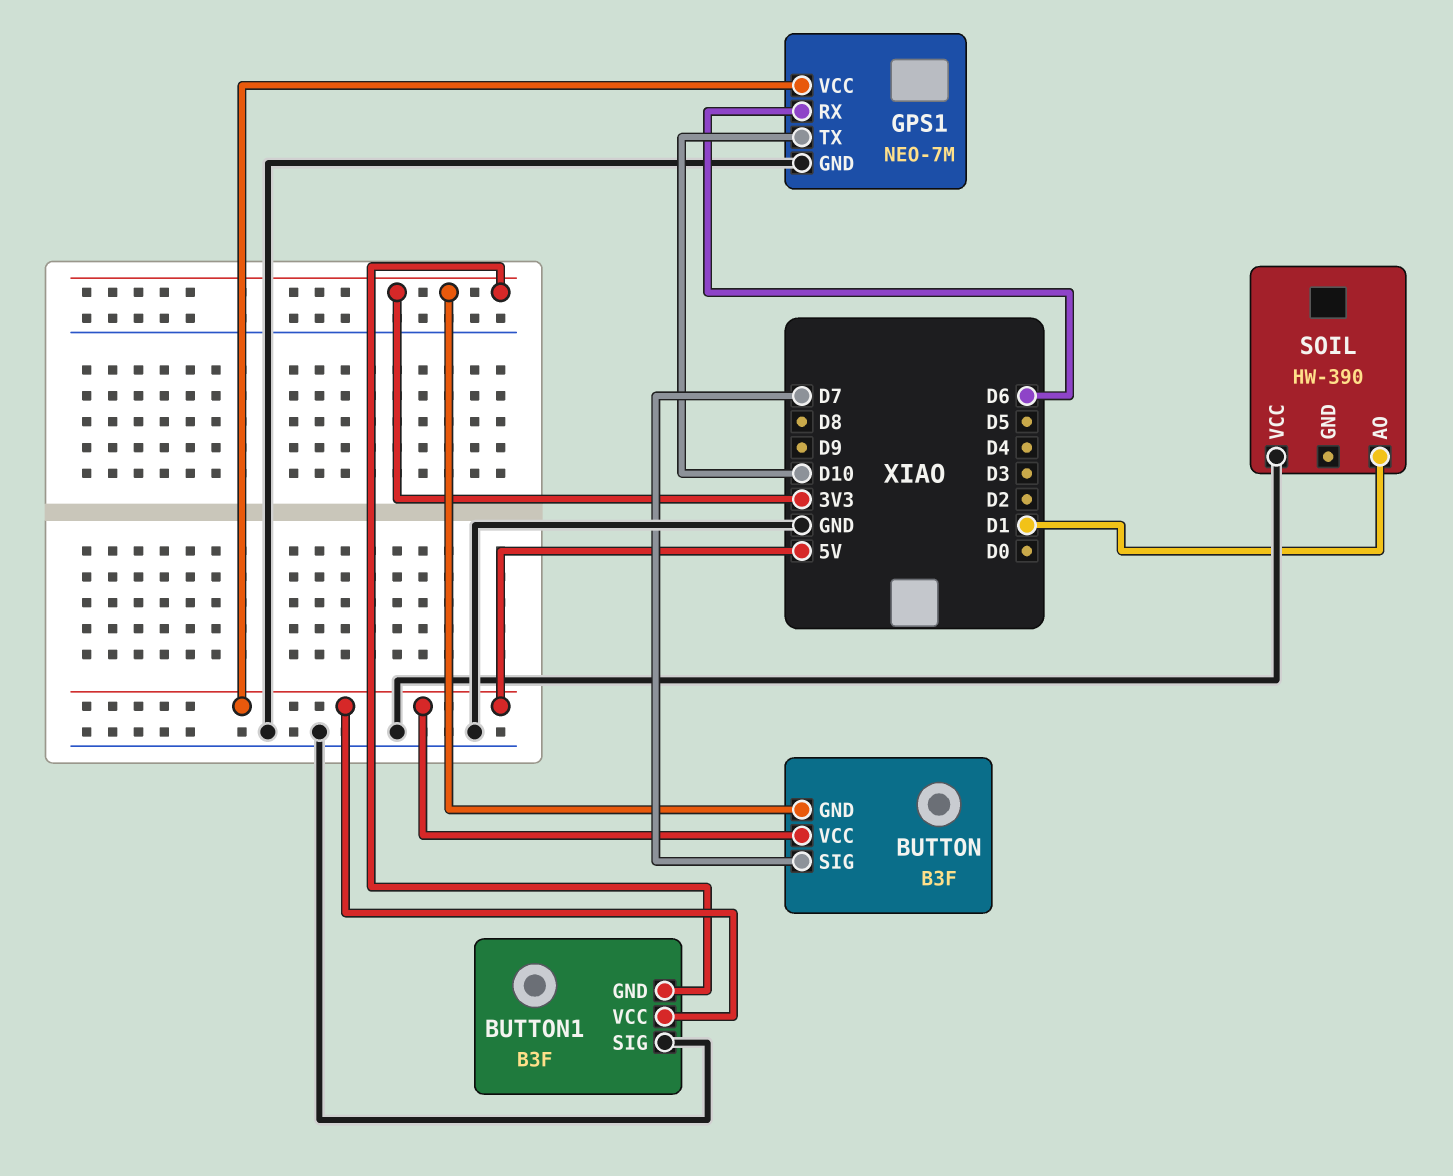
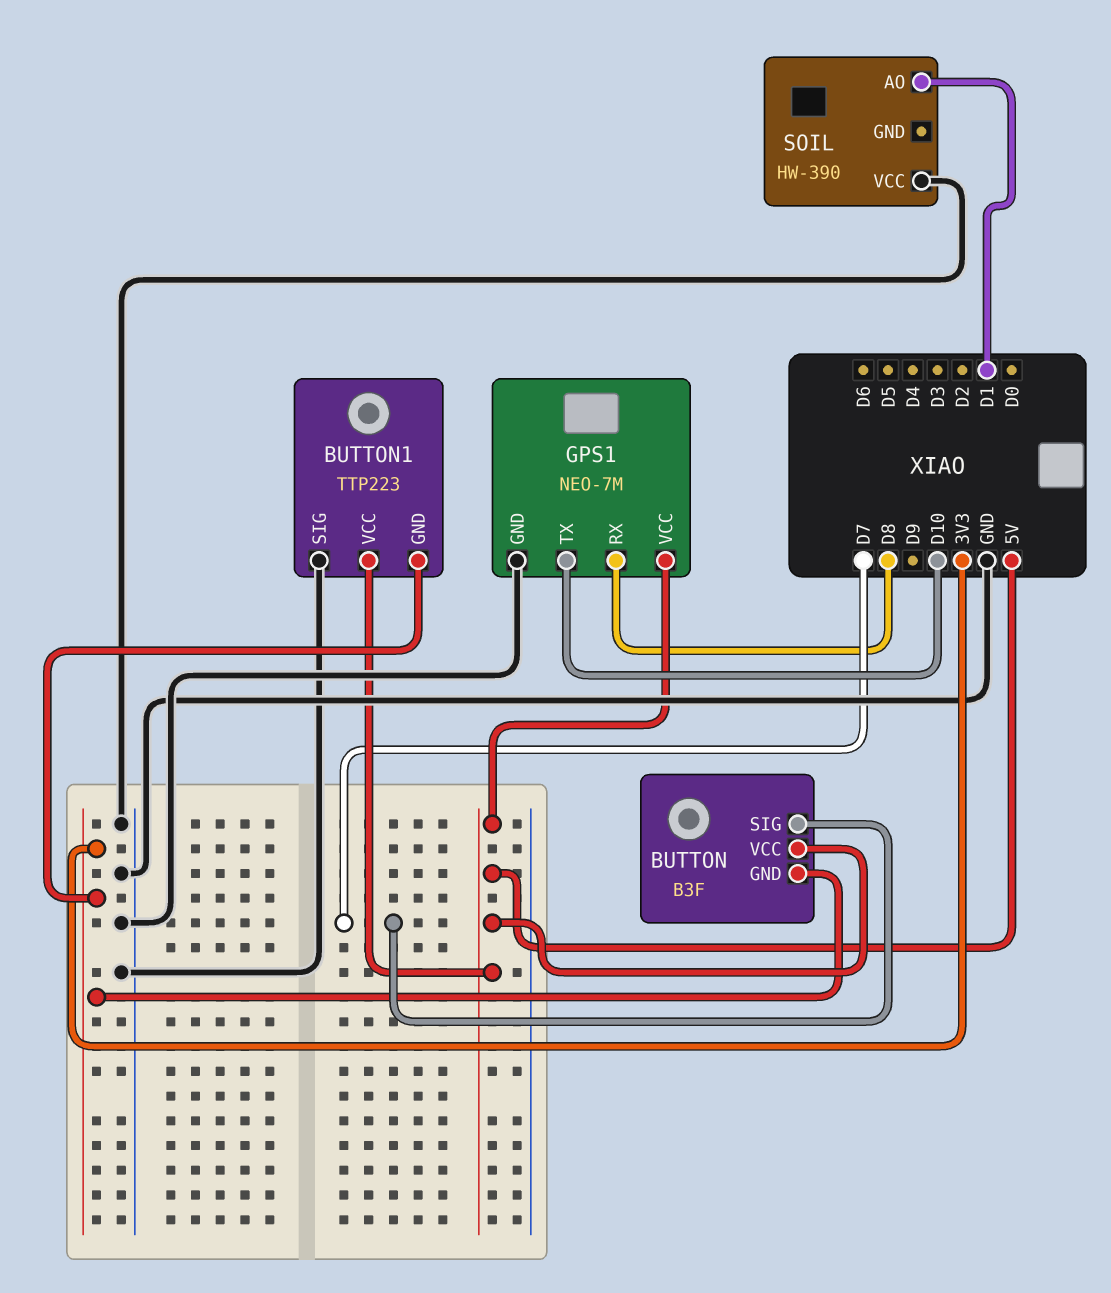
BUTTON1: B3F -> TTP223
GPS1 pin RX: D6 -> D8

